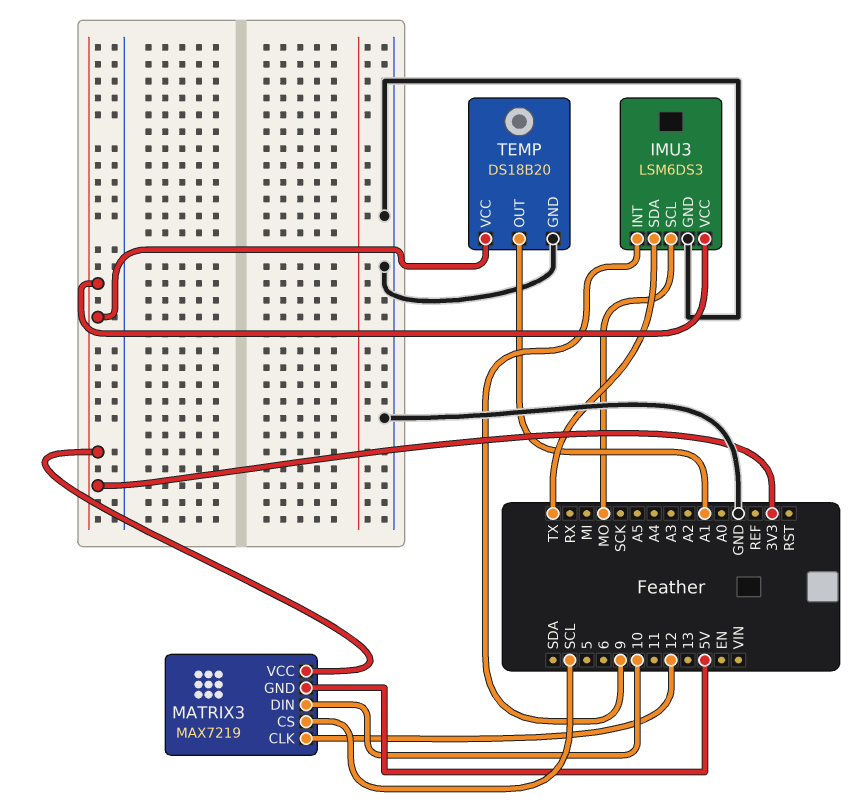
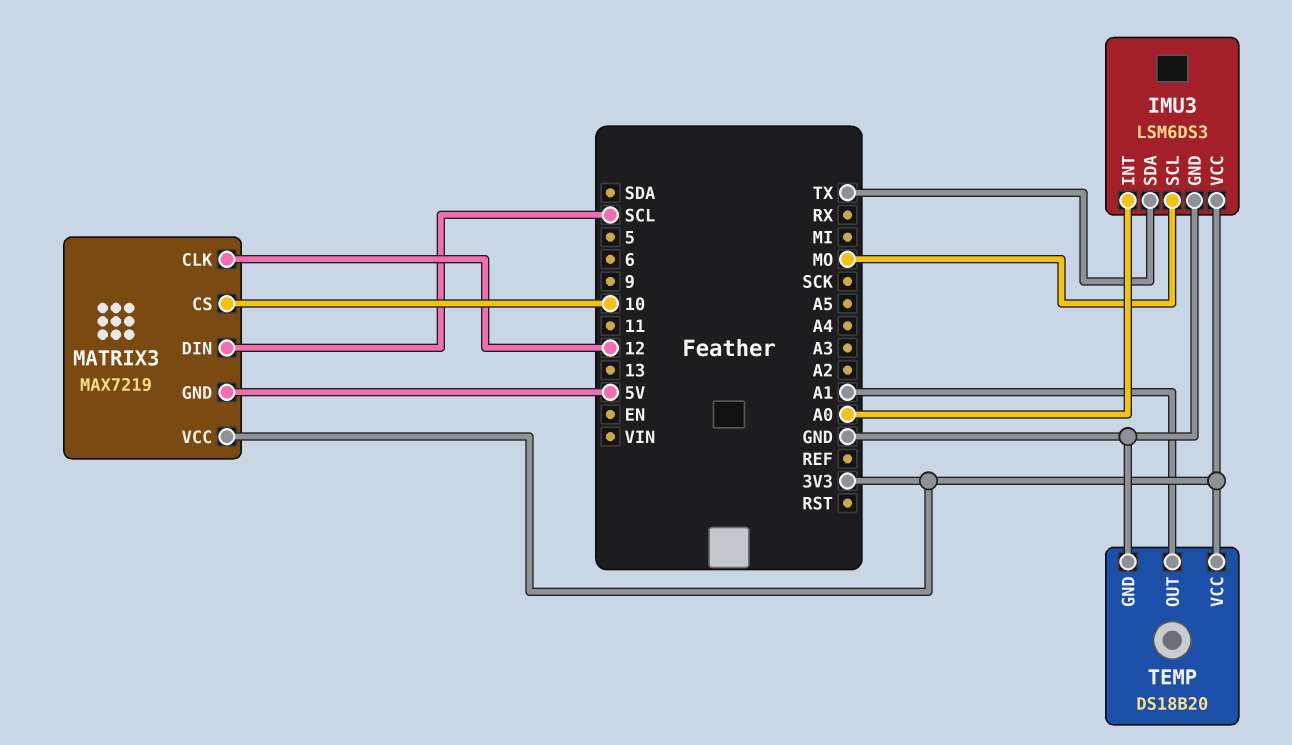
IMU3 pin INT: 9 -> A0
MATRIX3 pin CS: SCL -> 10
MATRIX3 pin DIN: 10 -> SCL

